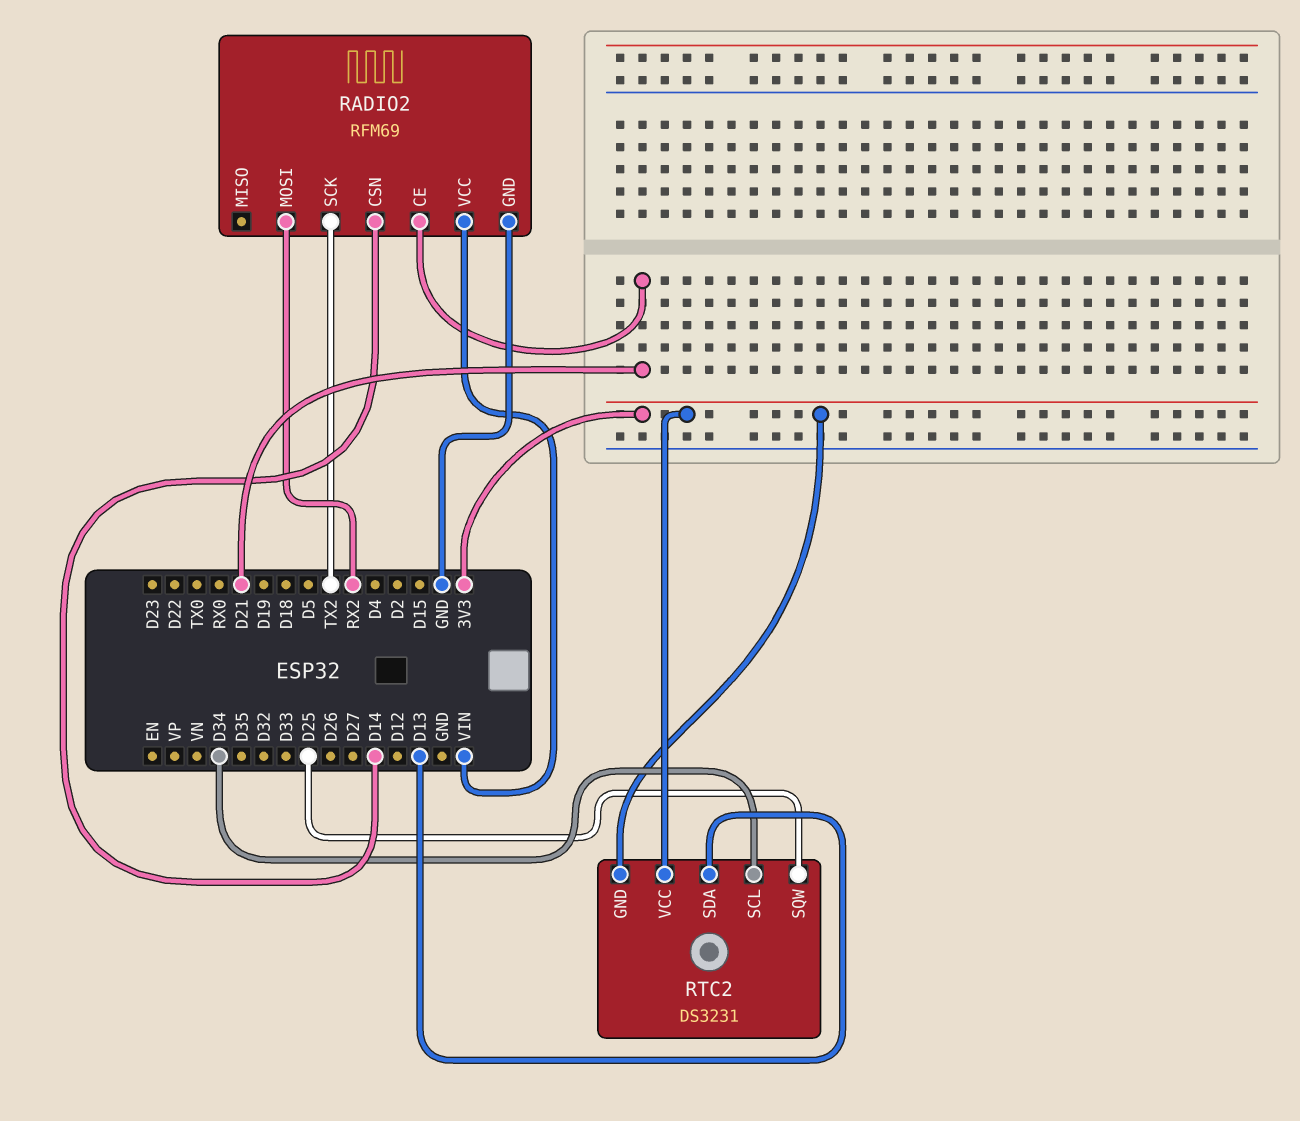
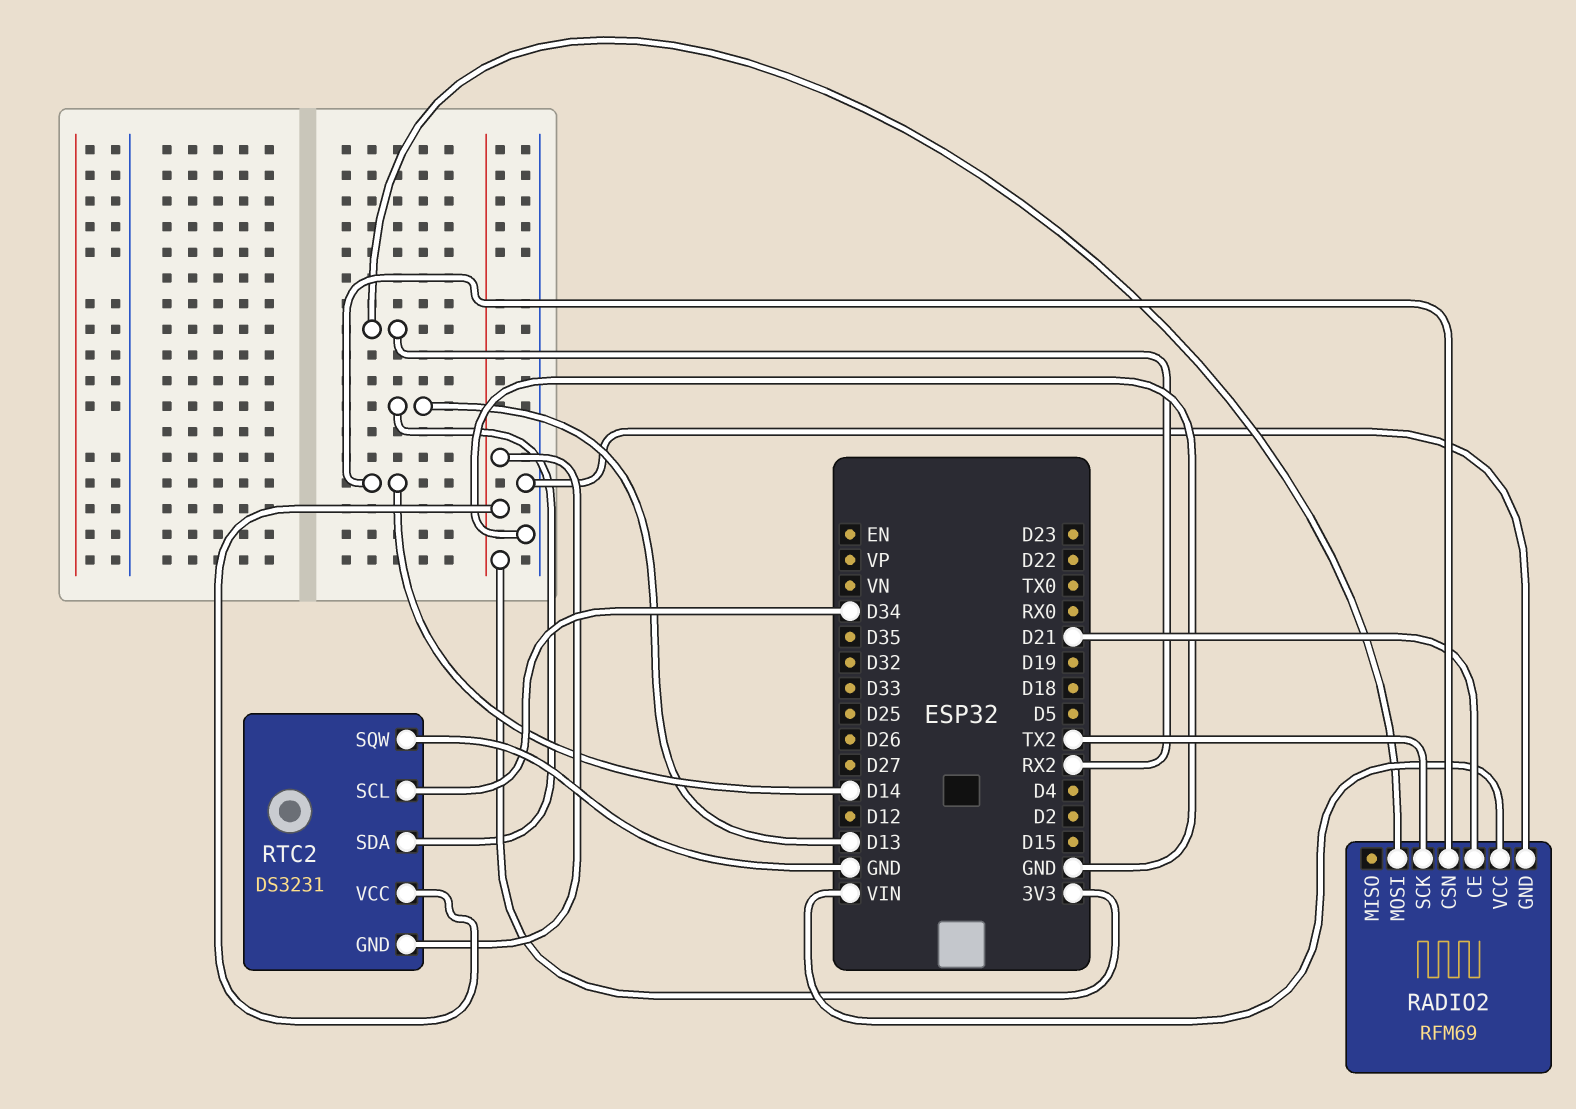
RTC2 pin SQW: D25 -> GND

